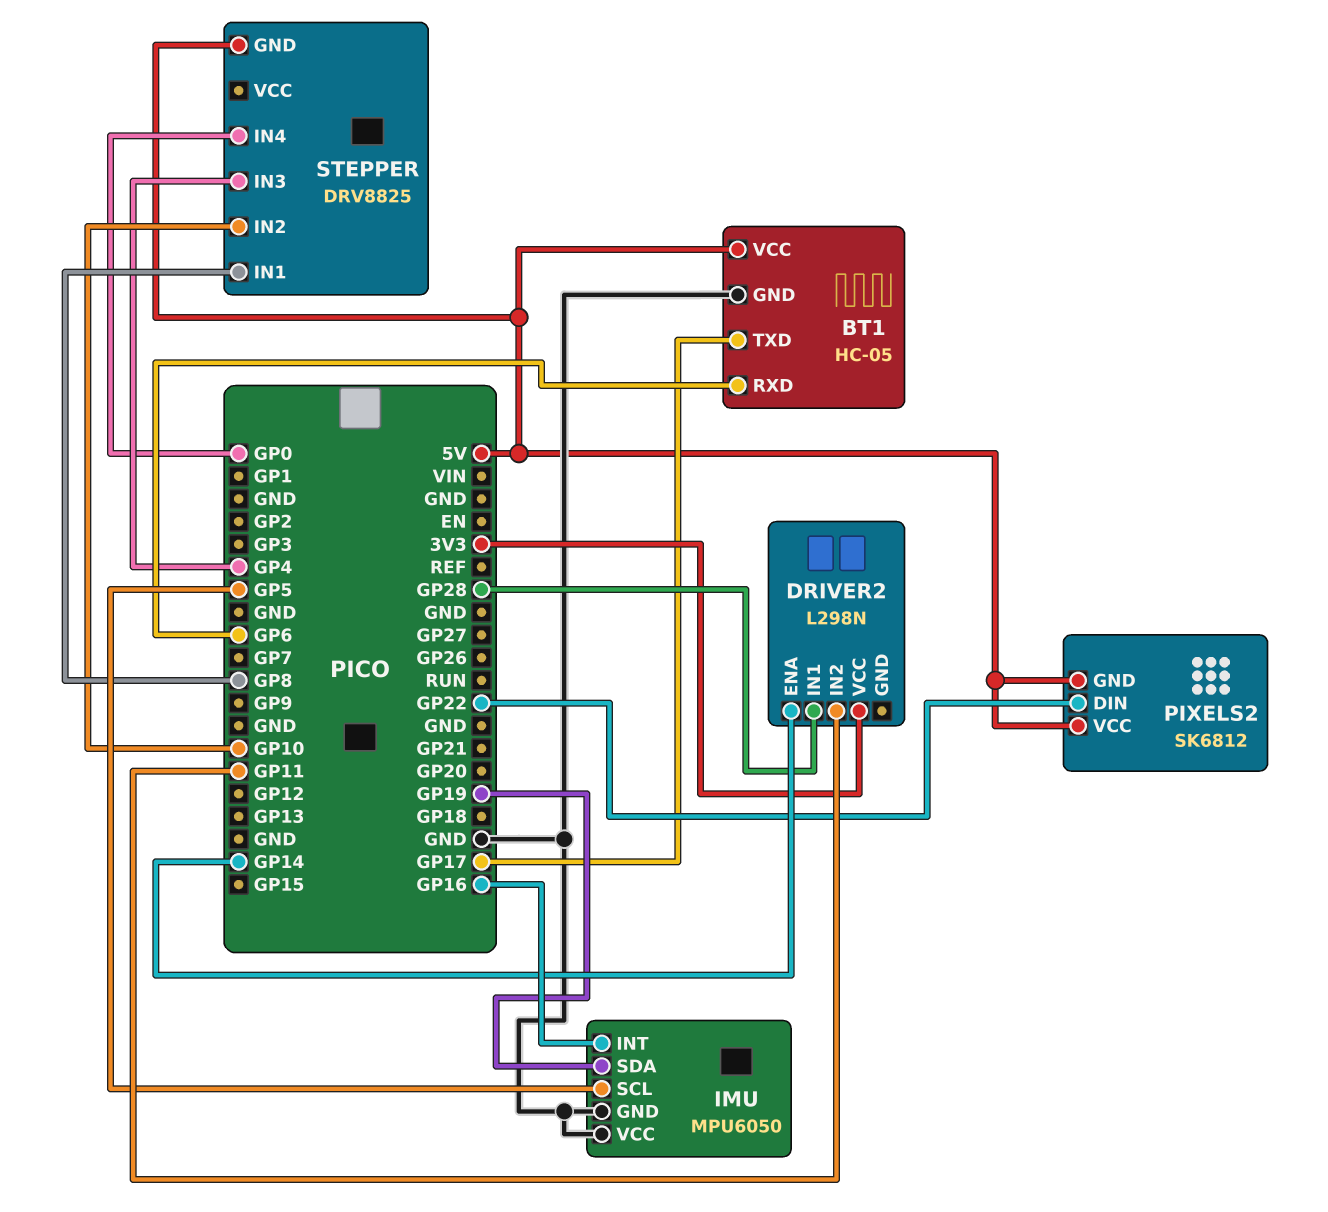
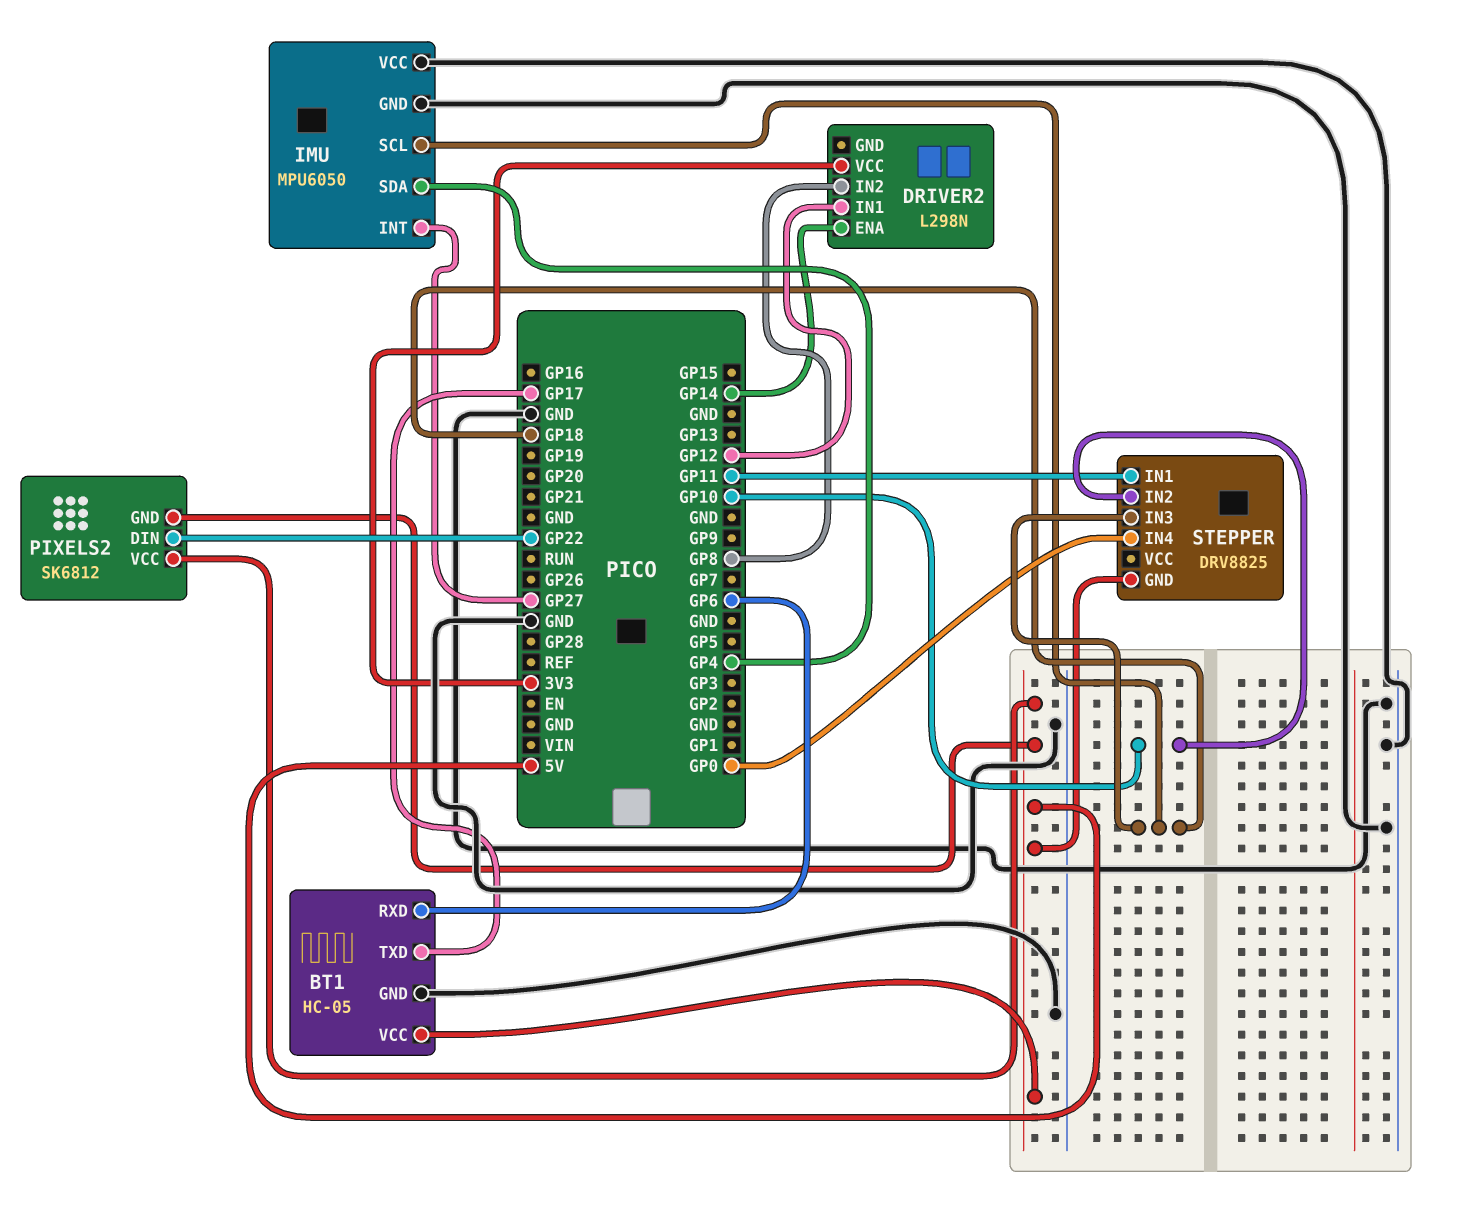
DRIVER2 pin IN1: GP28 -> GP12
DRIVER2 pin IN2: GP11 -> GP8
IMU pin INT: GP16 -> GP27
IMU pin SCL: GP5 -> GP18
IMU pin SDA: GP19 -> GP4
STEPPER pin IN1: GP8 -> GP11
STEPPER pin IN3: GP4 -> GP18

